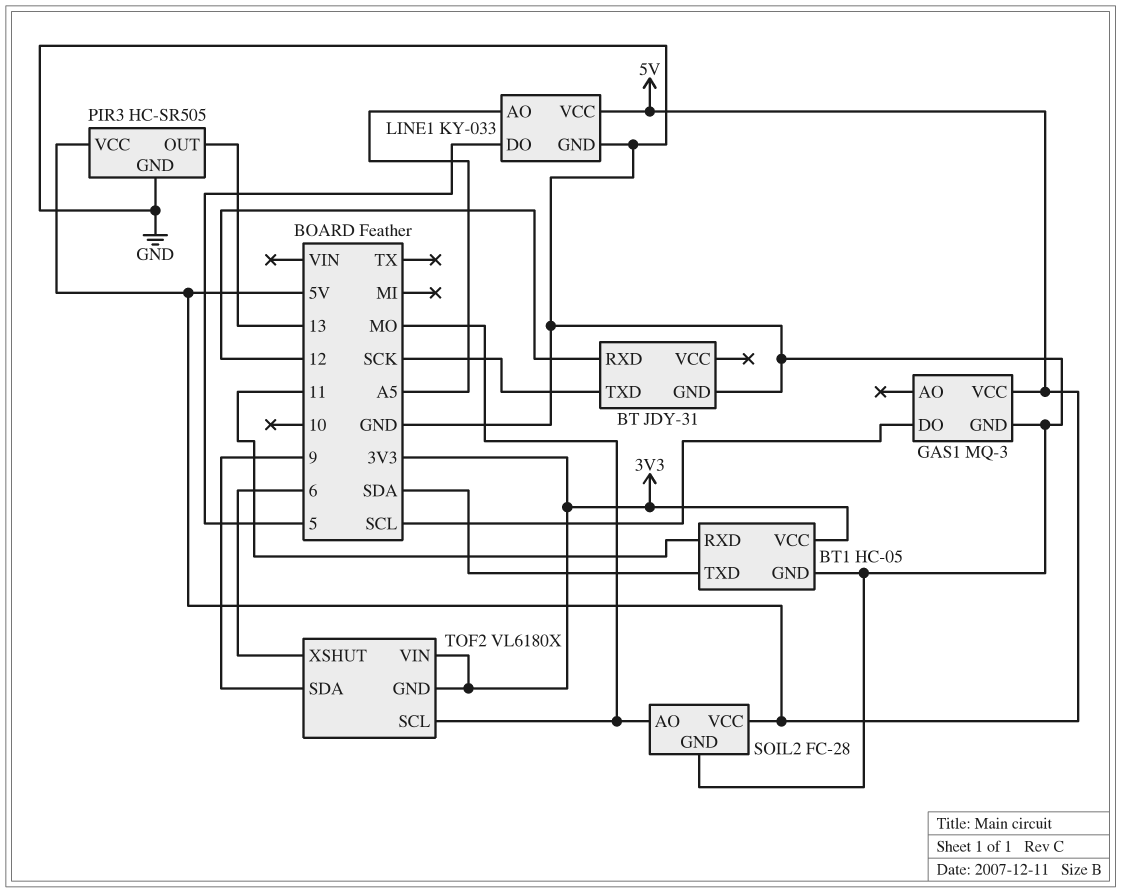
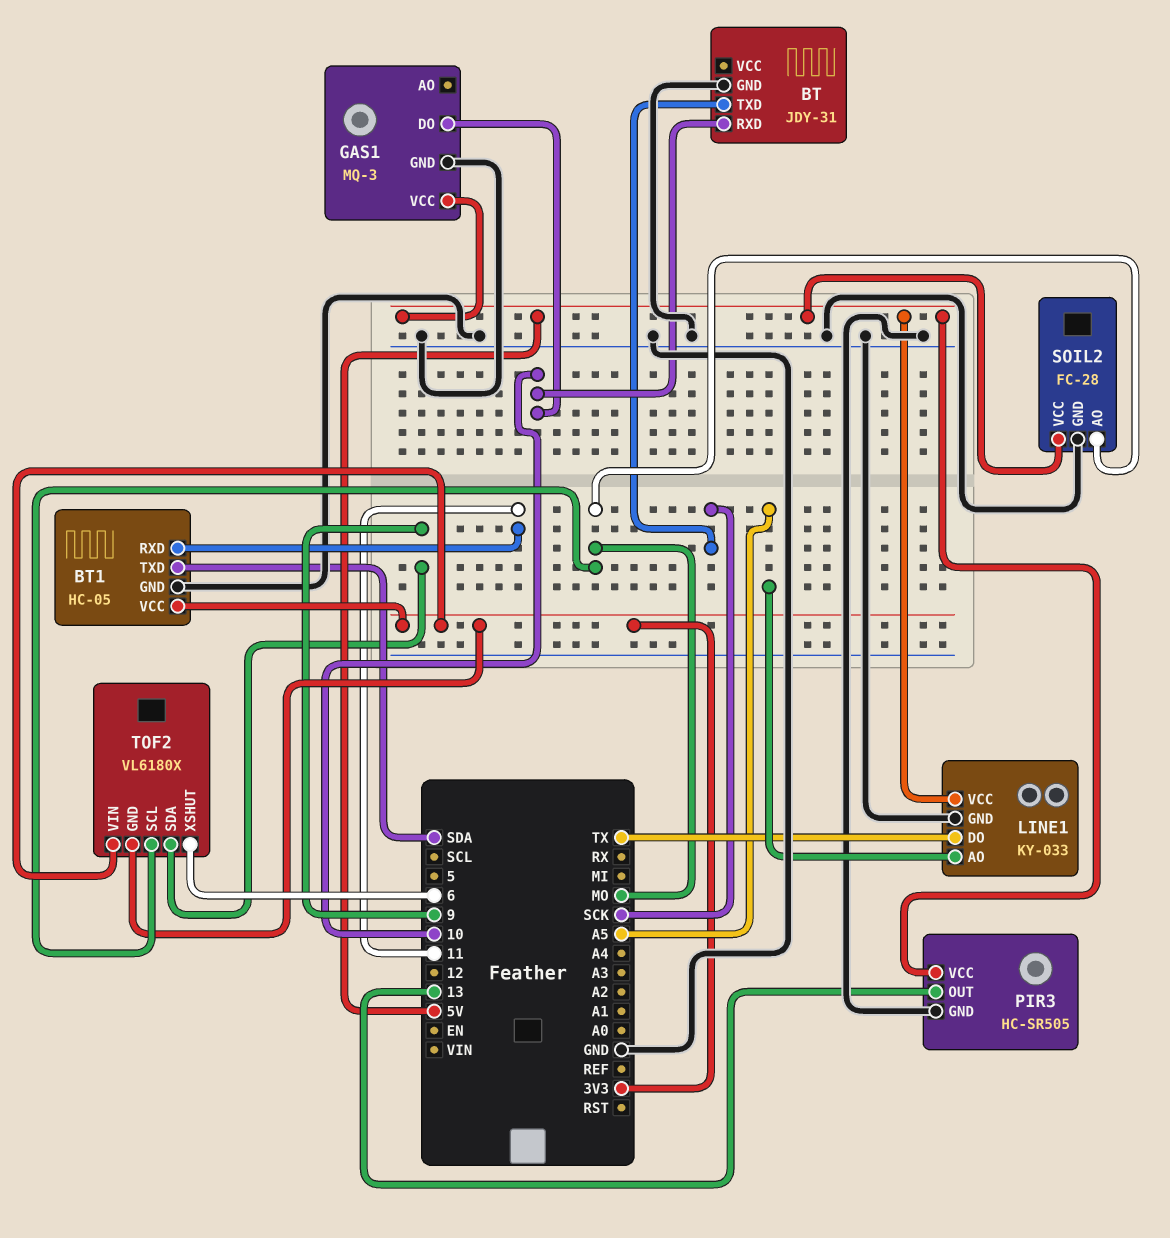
BT pin RXD: 12 -> 10
GAS1 pin DO: SCL -> 10
LINE1 pin DO: 5 -> TX

